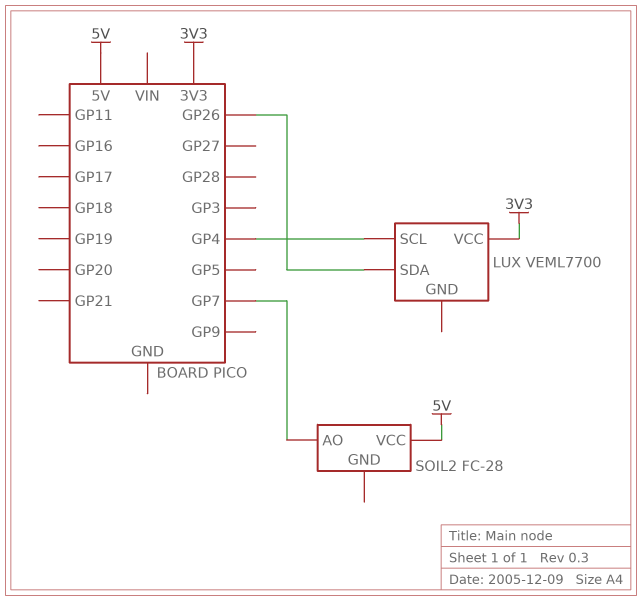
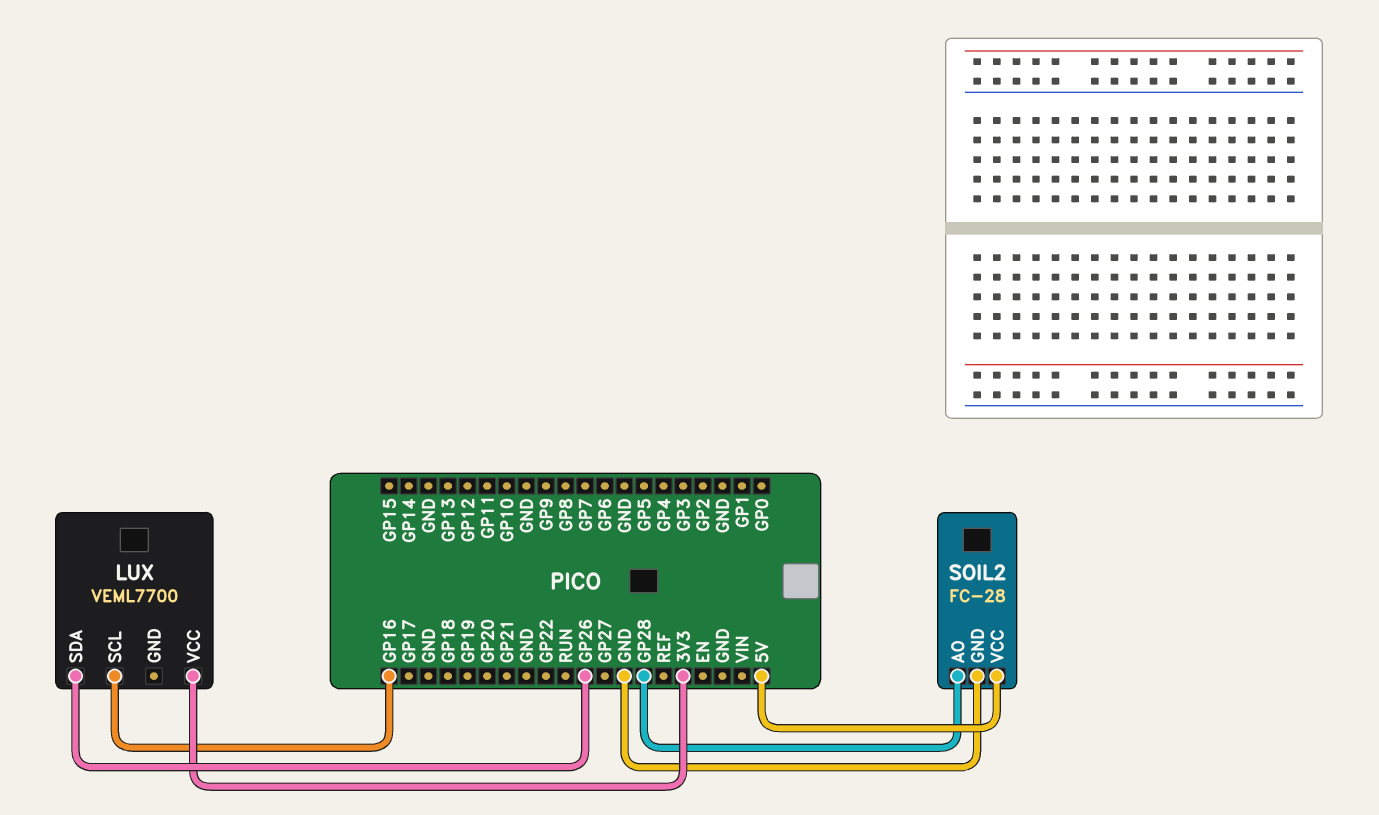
LUX pin SCL: GP4 -> GP16
SOIL2 pin AO: GP7 -> GP28
SOIL2 pin GND: none -> GND

